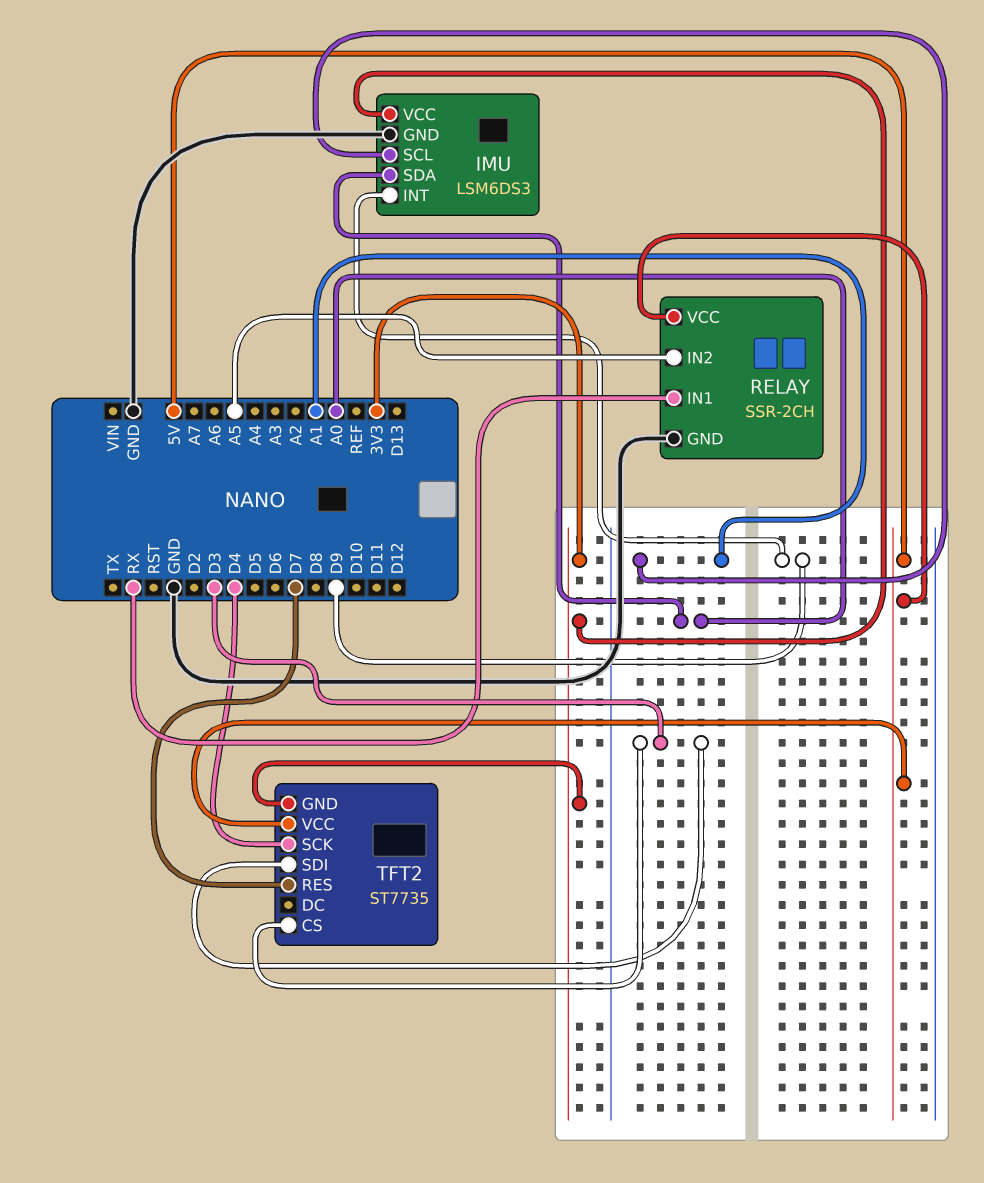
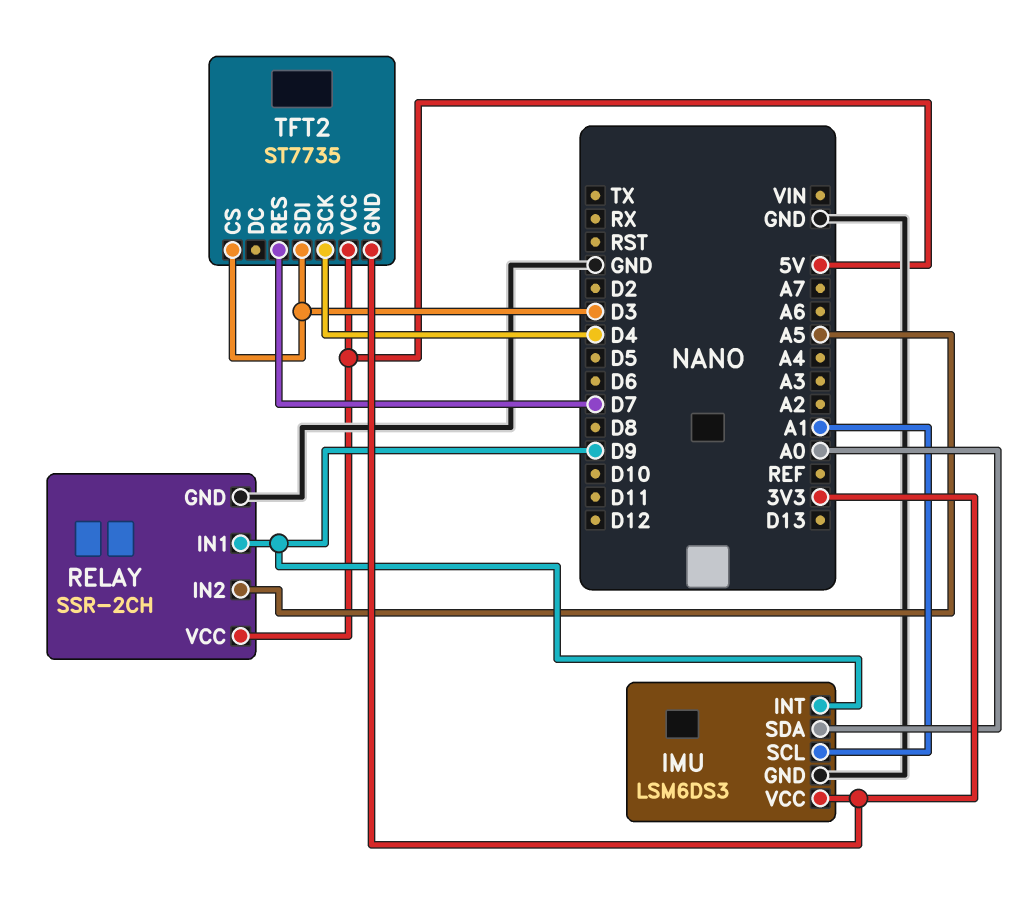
RELAY pin IN1: RX -> D9

